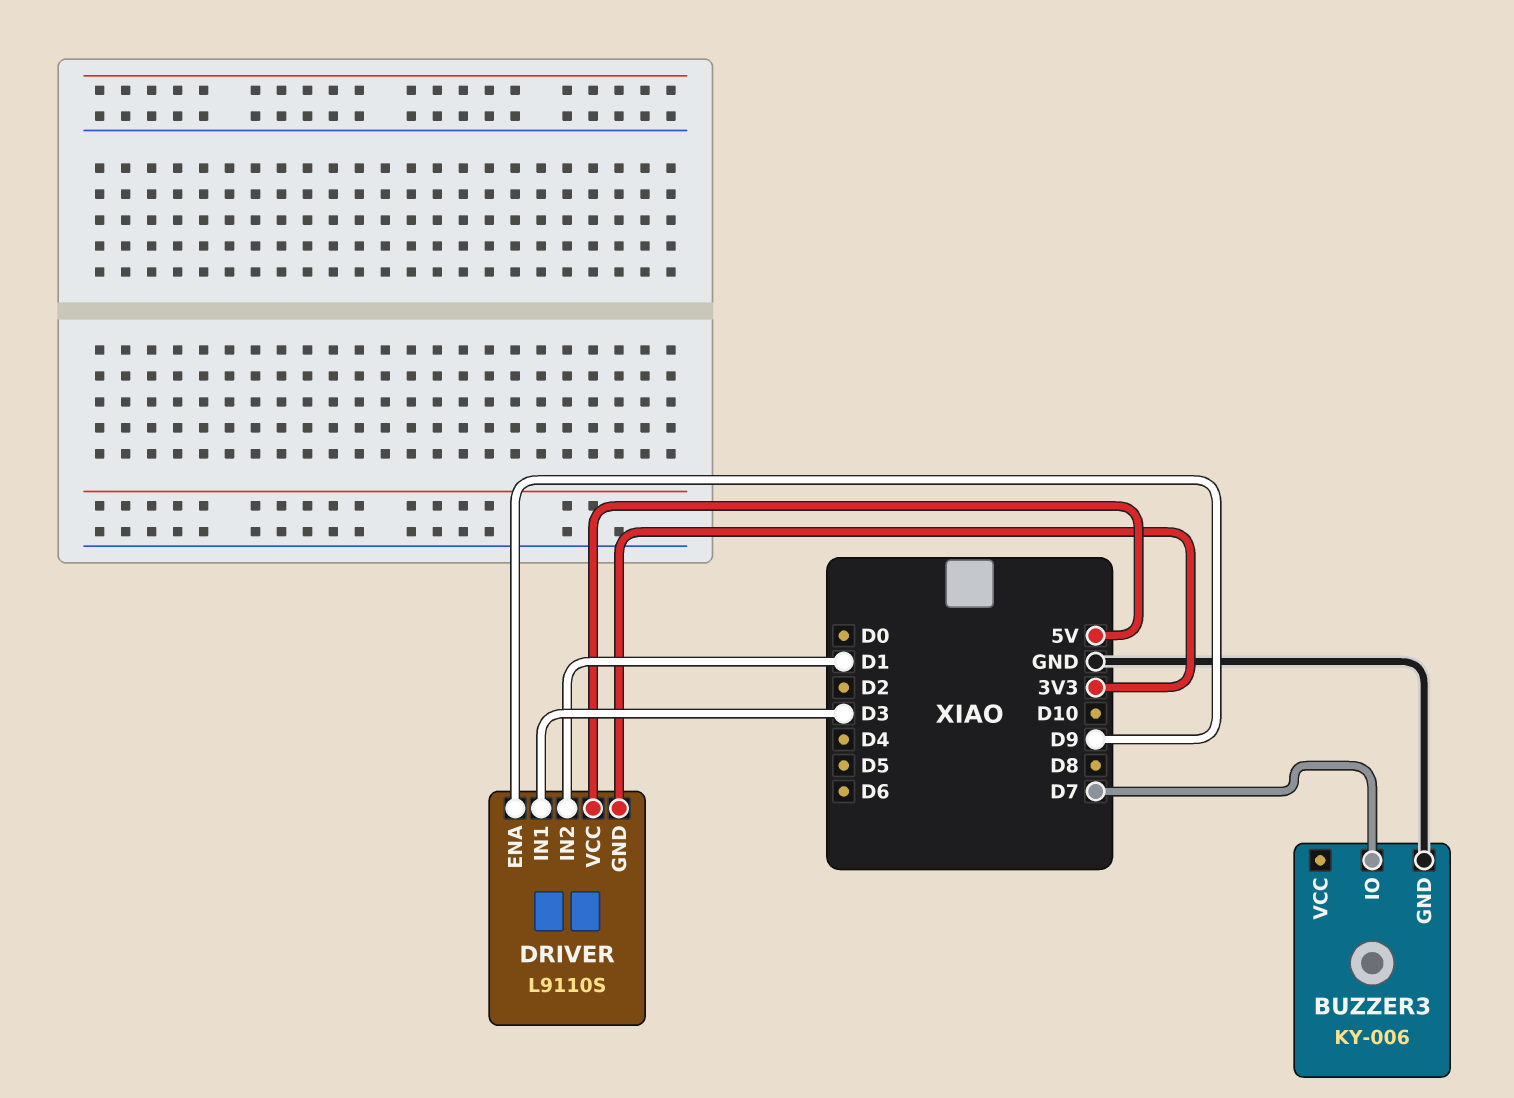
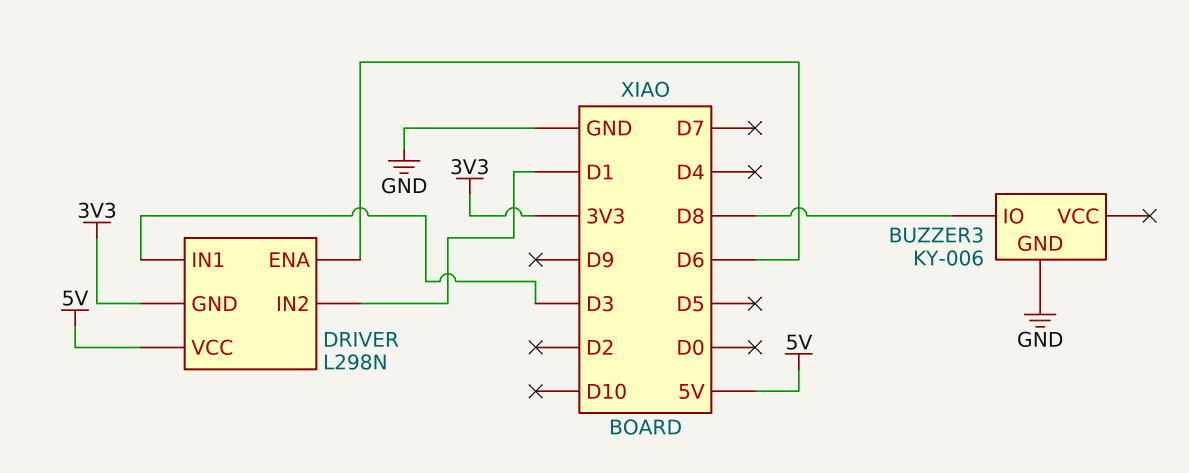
BUZZER3 pin IO: D7 -> D8
DRIVER: L9110S -> L298N
DRIVER pin ENA: D9 -> D6

